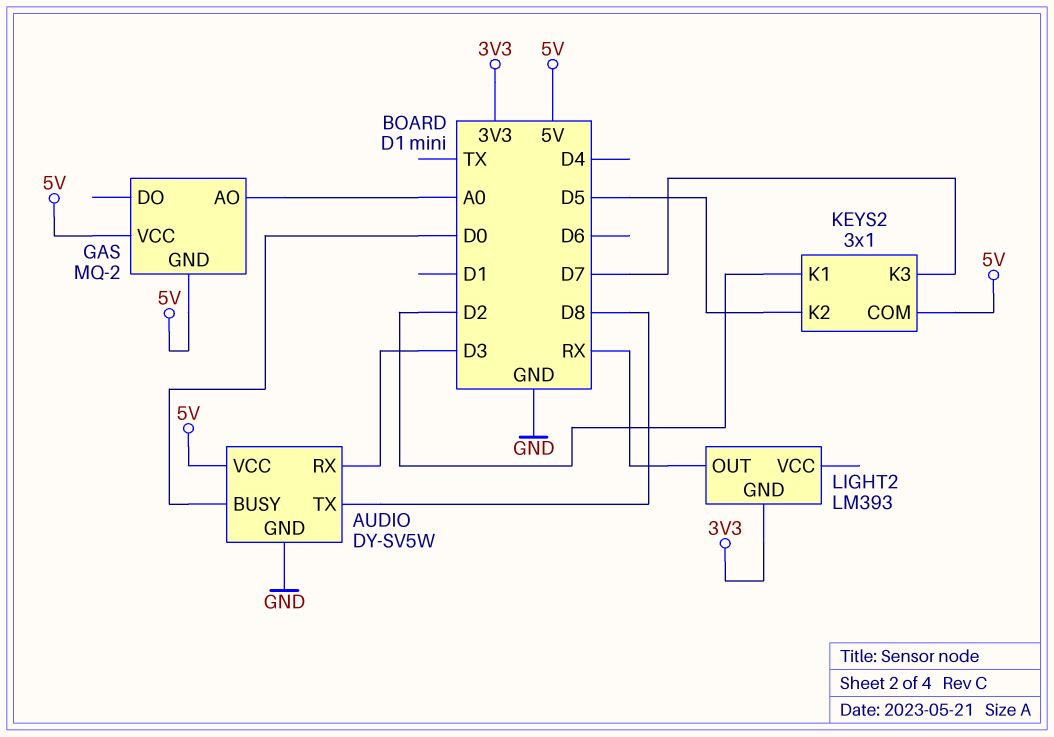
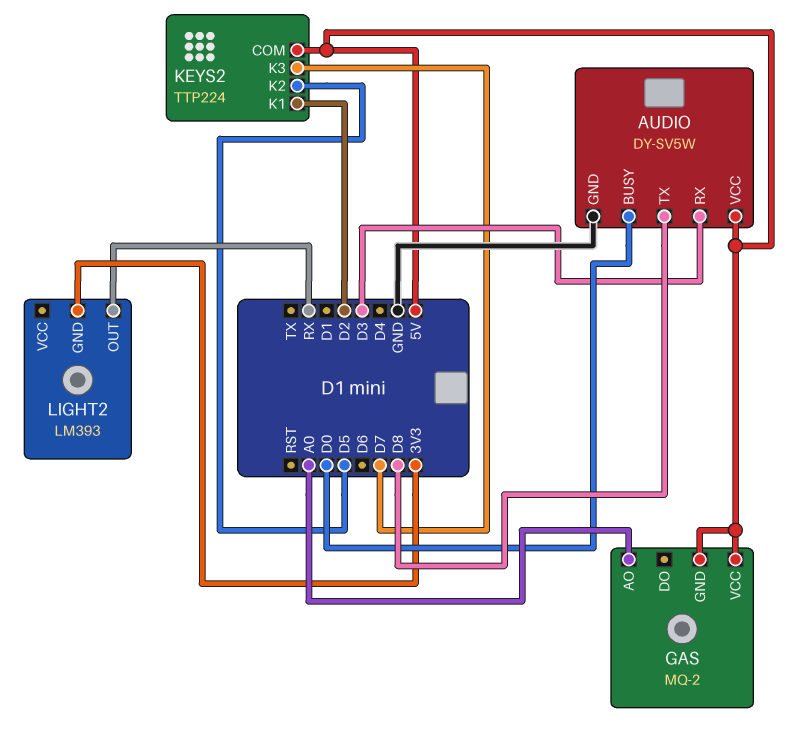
KEYS2: 3x1 -> TTP224

